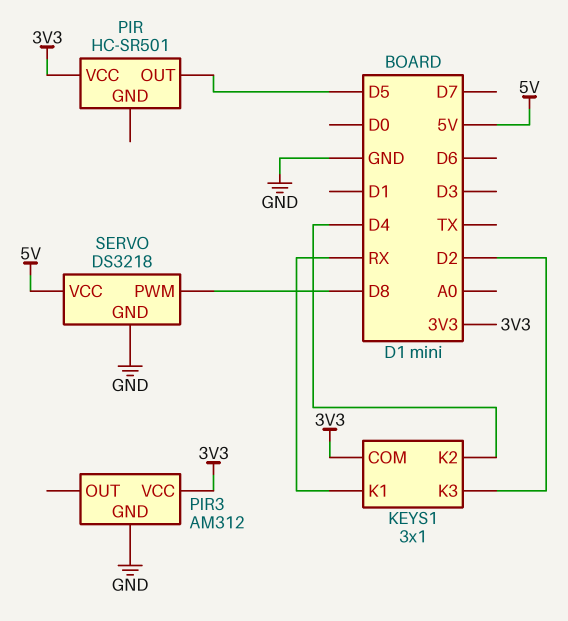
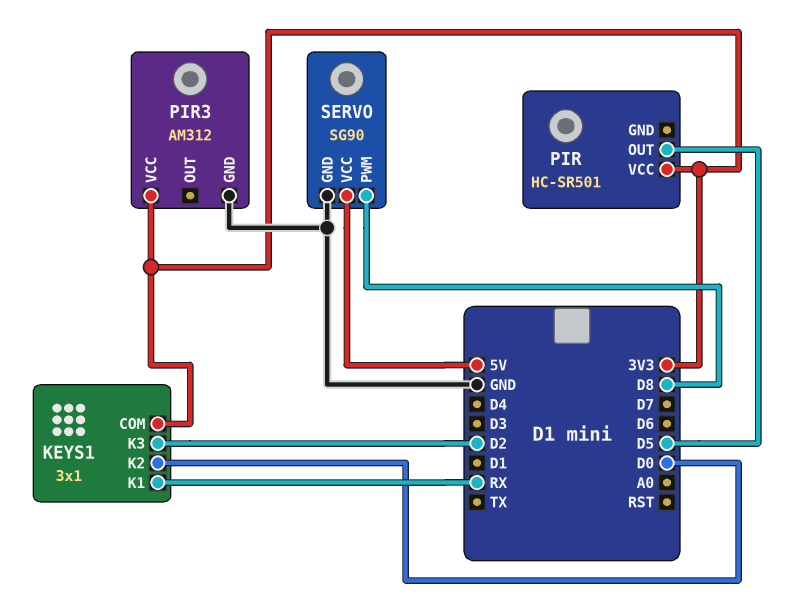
KEYS1 pin K2: D4 -> D0
SERVO: DS3218 -> SG90

